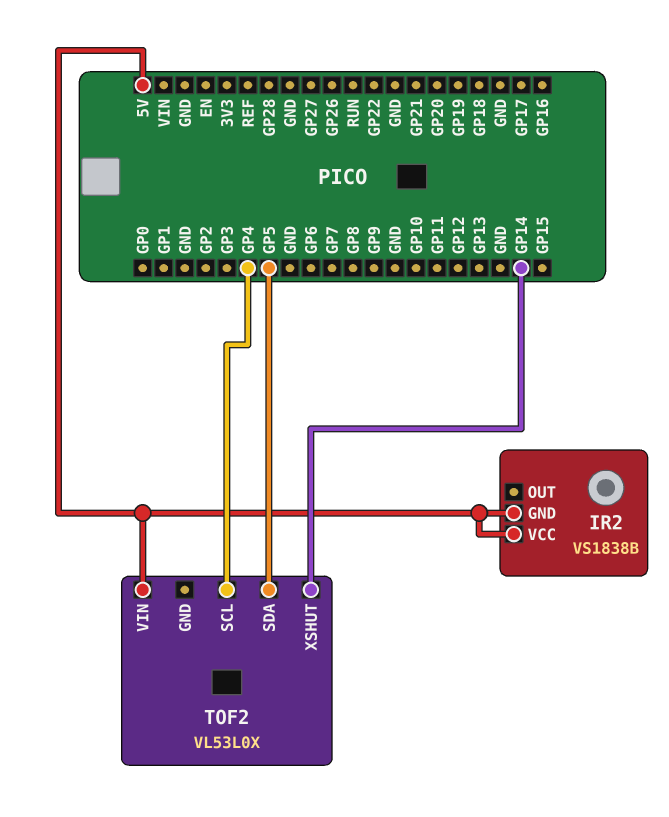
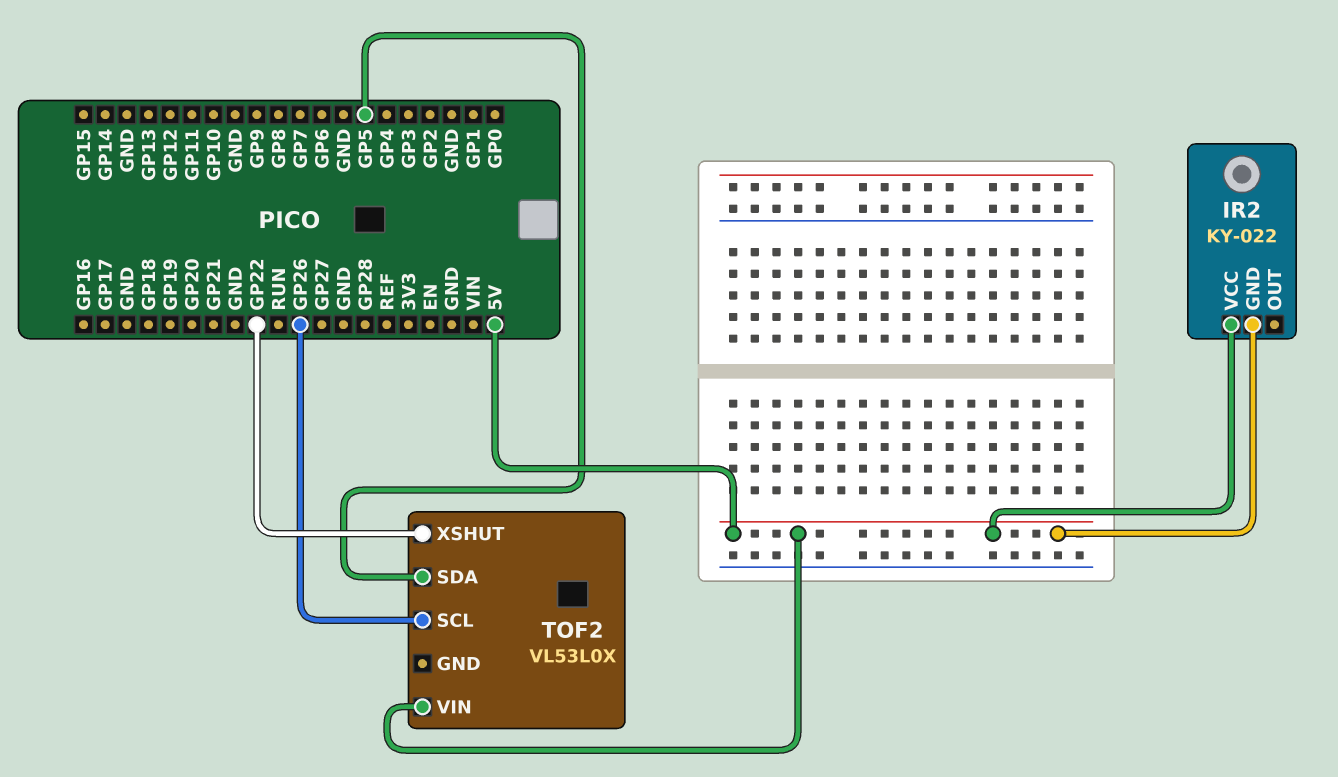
IR2: VS1838B -> KY-022
TOF2 pin SCL: GP4 -> GP26
TOF2 pin XSHUT: GP14 -> GP22

